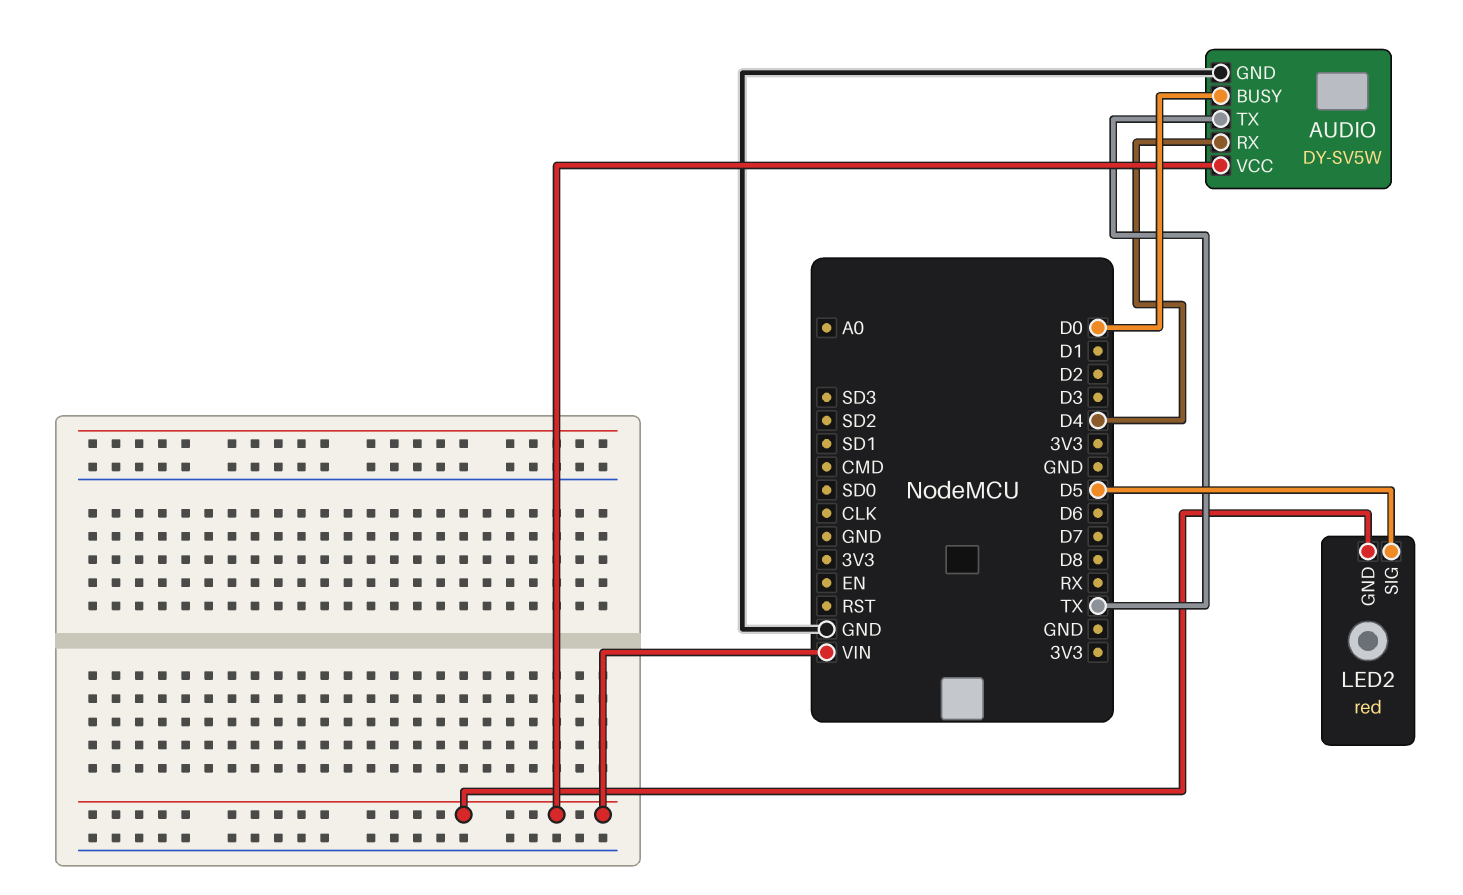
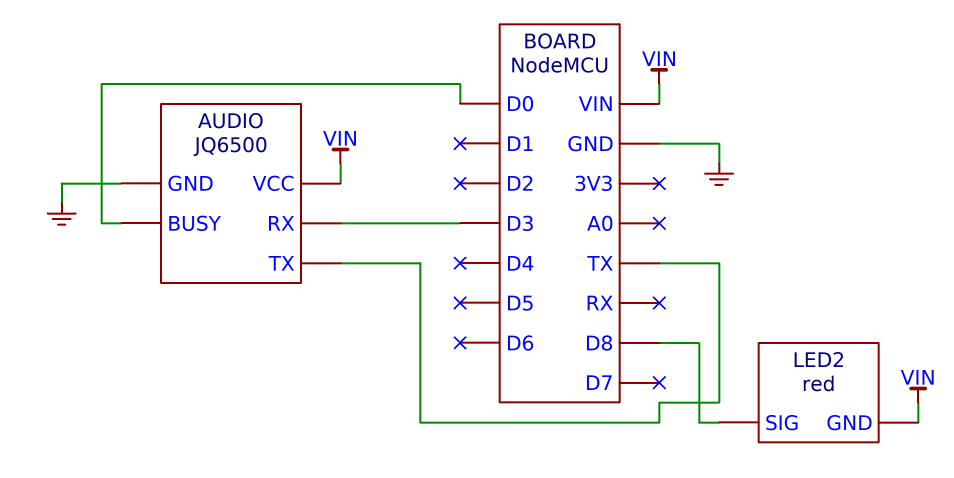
AUDIO: DY-SV5W -> JQ6500
AUDIO pin RX: D4 -> D3
LED2 pin SIG: D5 -> D8

